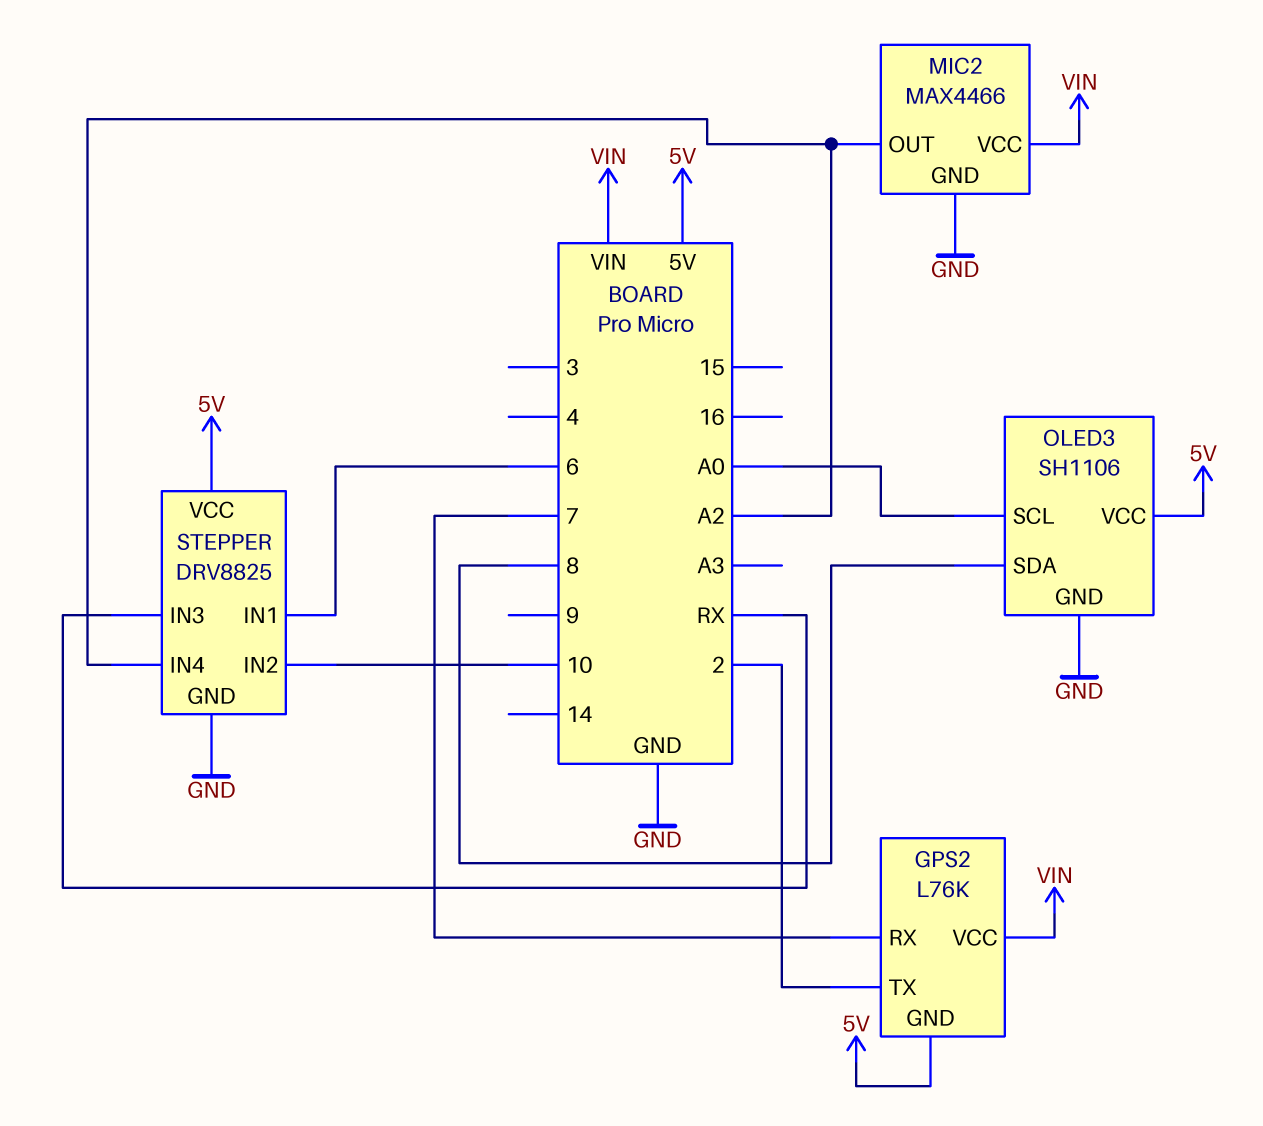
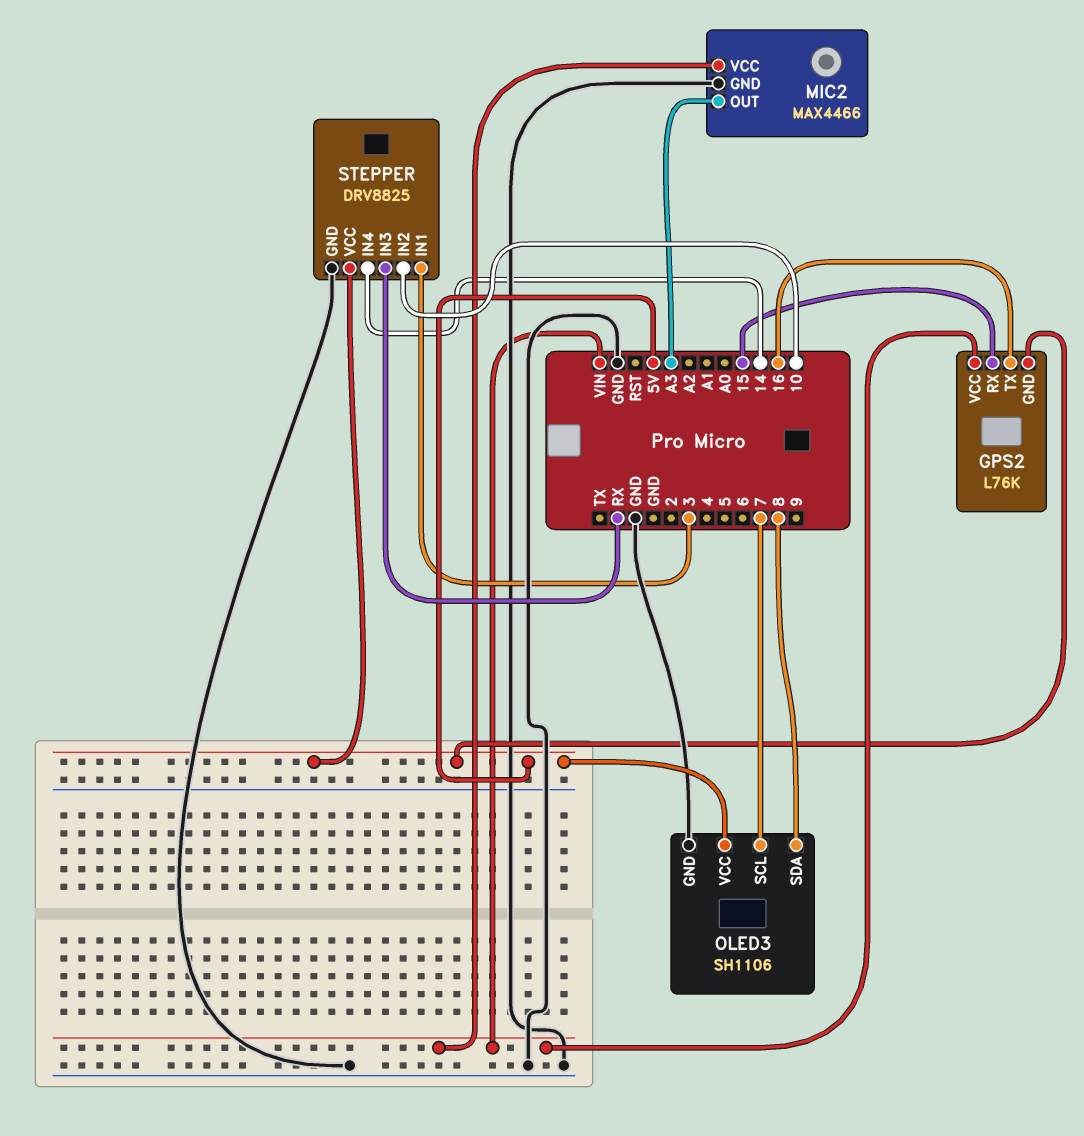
GPS2 pin RX: 7 -> 15
GPS2 pin TX: 2 -> 16
MIC2 pin OUT: A2 -> A3
OLED3 pin SCL: A0 -> 7
STEPPER pin IN1: 6 -> 3
STEPPER pin IN4: A2 -> 14

